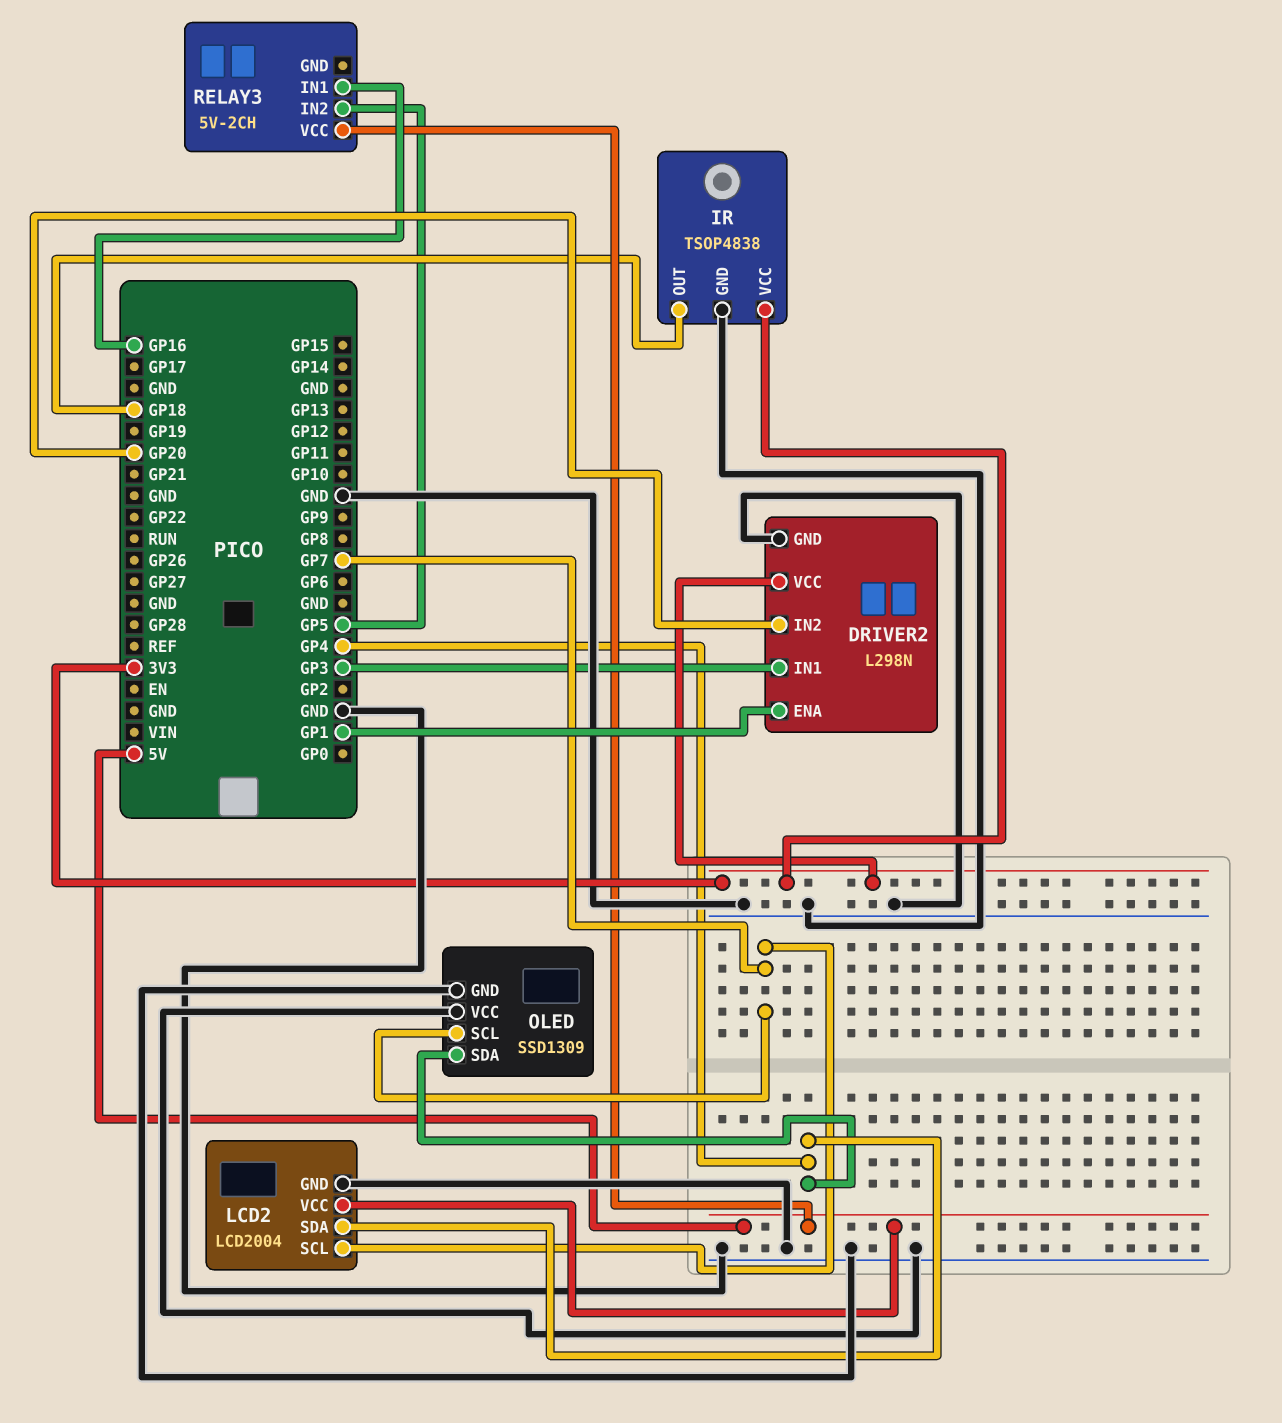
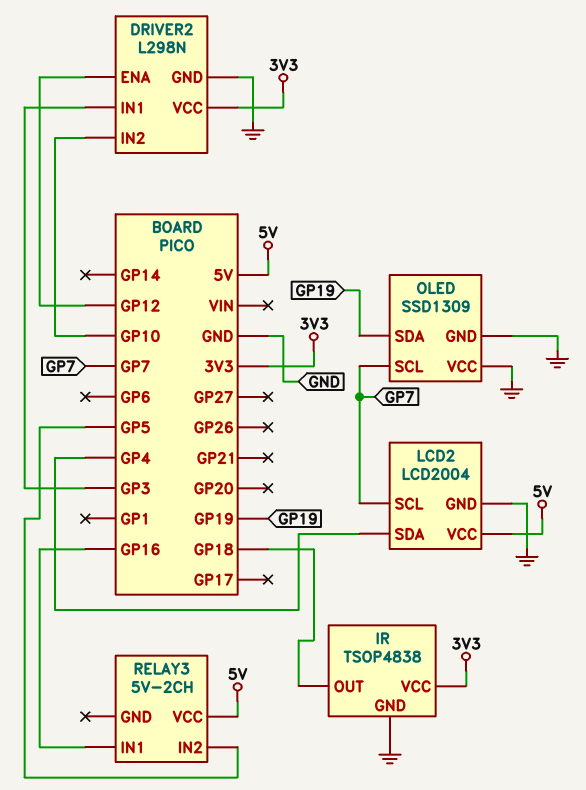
DRIVER2 pin ENA: GP1 -> GP12
DRIVER2 pin IN2: GP20 -> GP10
OLED pin SDA: GP4 -> GP19

